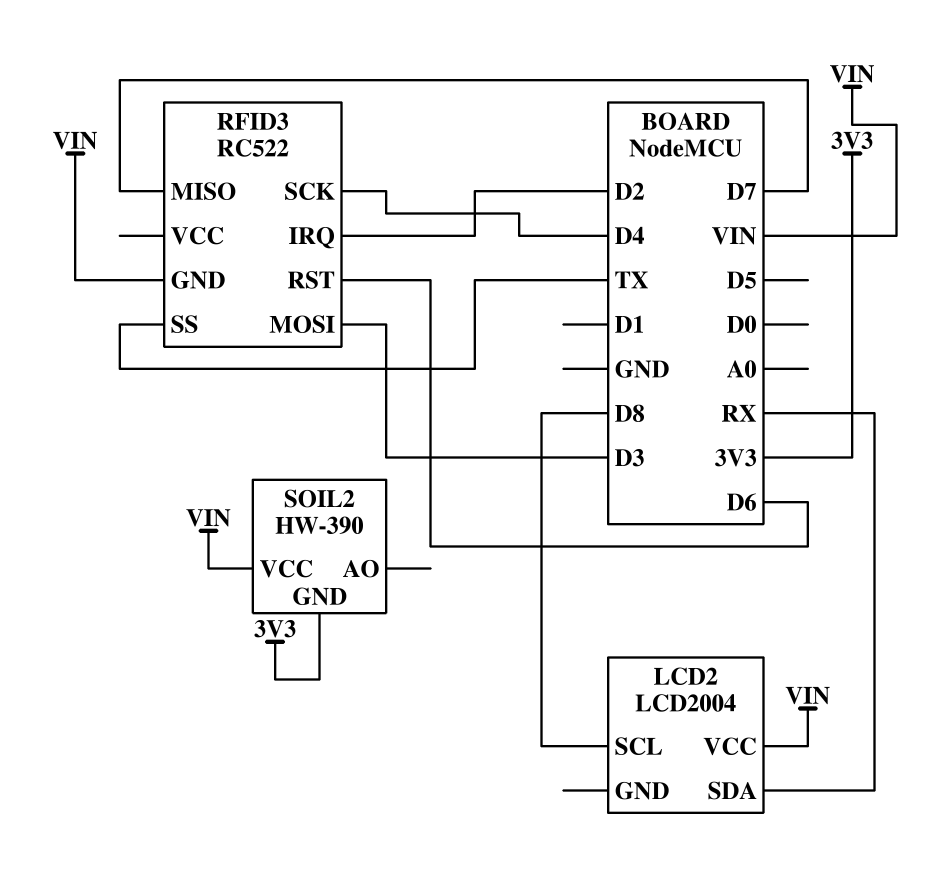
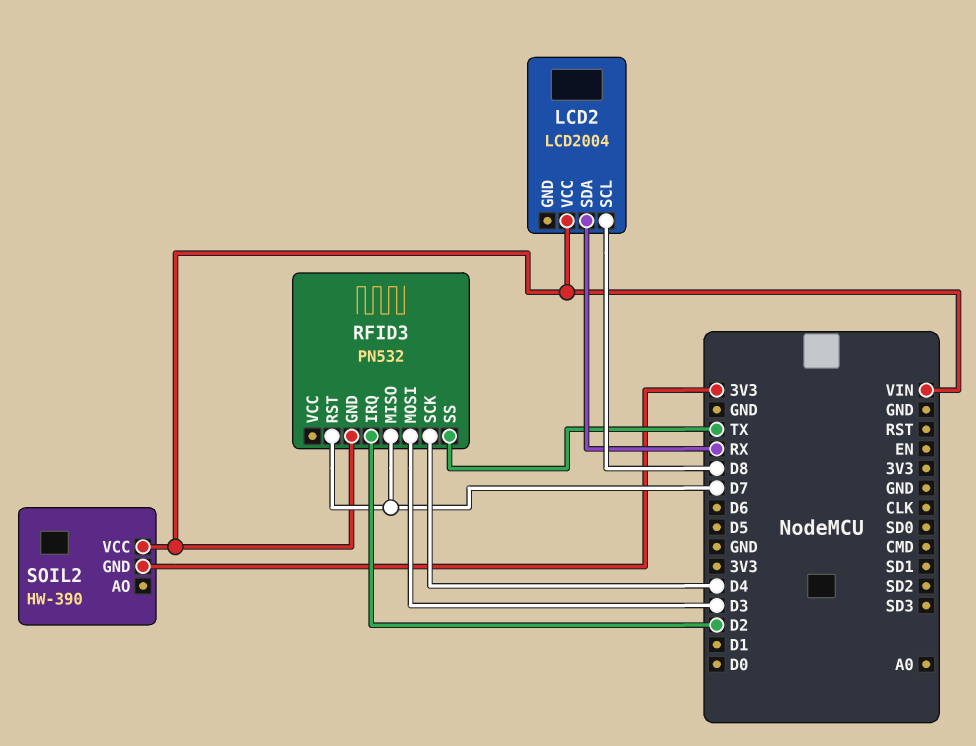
RFID3: RC522 -> PN532
RFID3 pin RST: D6 -> D7

